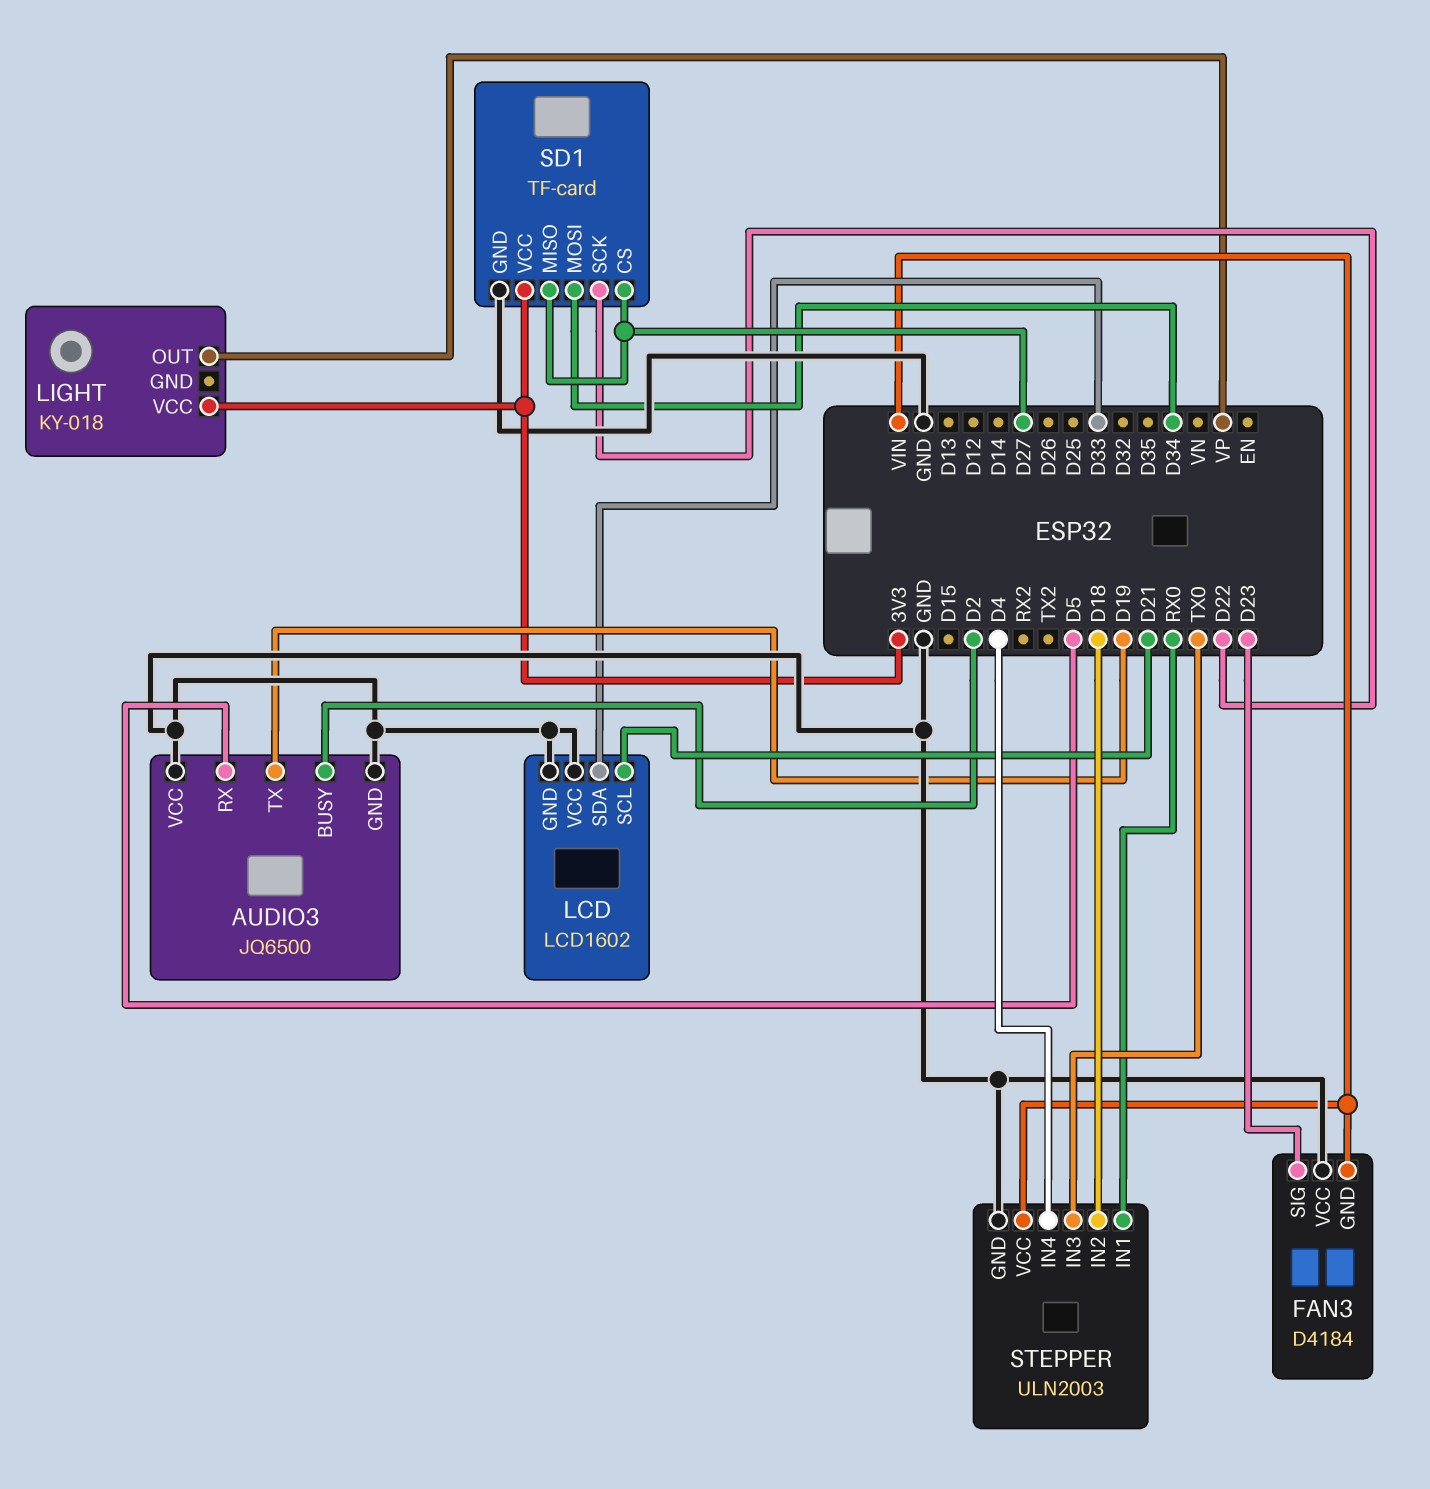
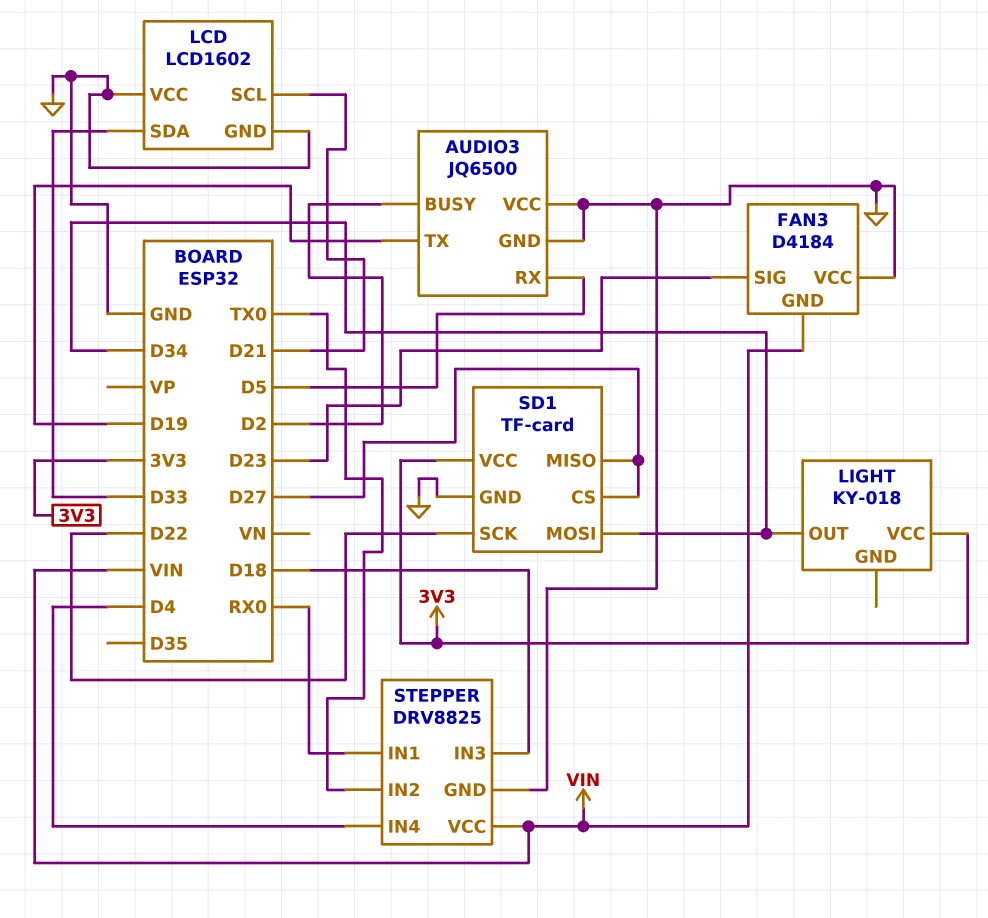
LIGHT pin OUT: VP -> D34
STEPPER: ULN2003 -> DRV8825
STEPPER pin IN2: D18 -> TX0
STEPPER pin IN3: TX0 -> D18

